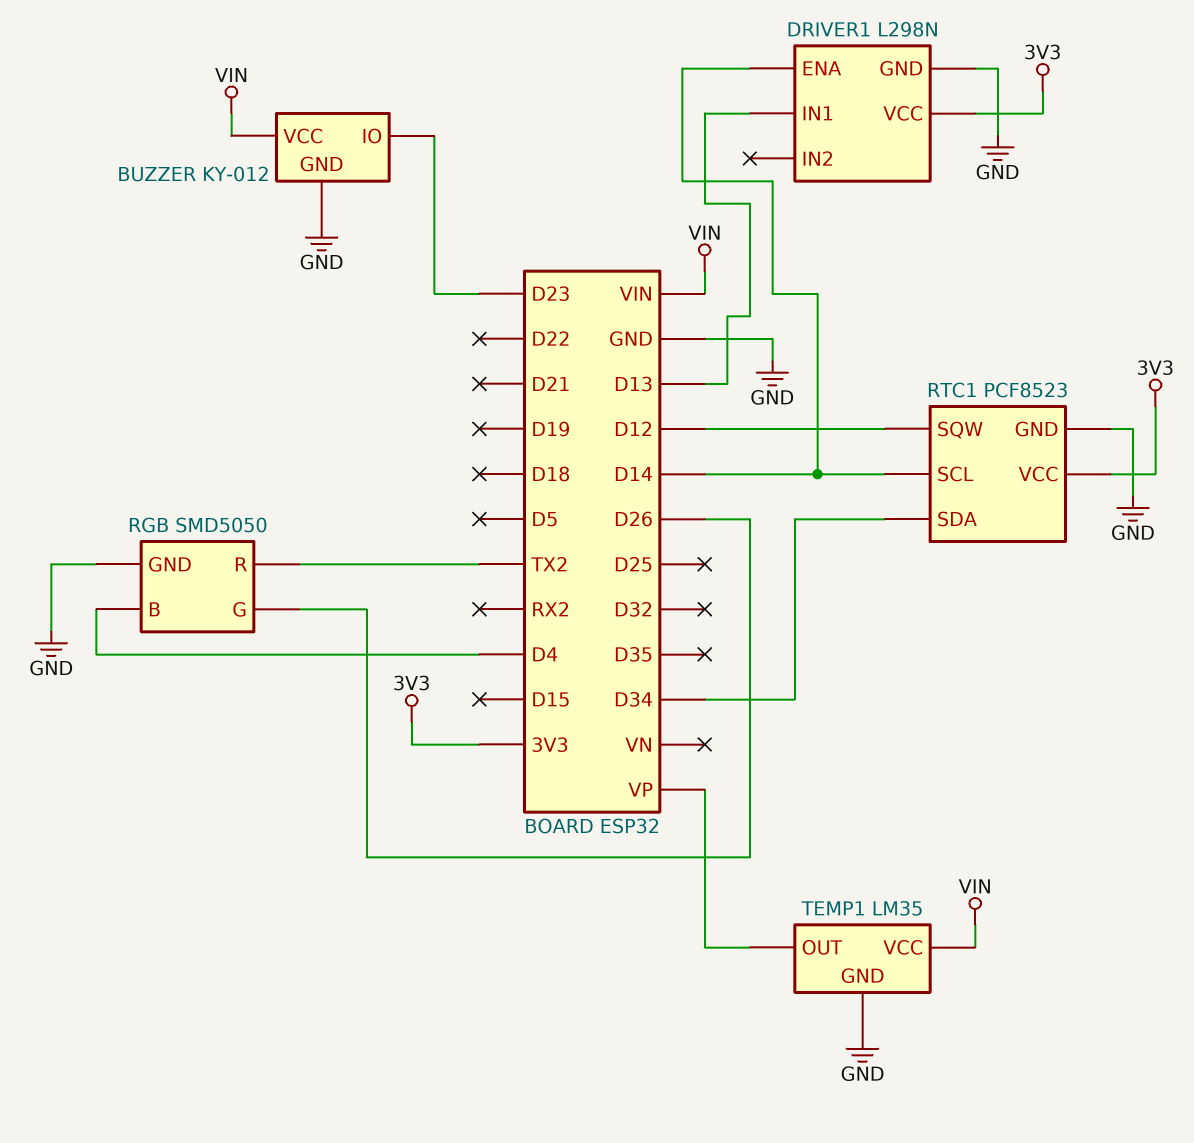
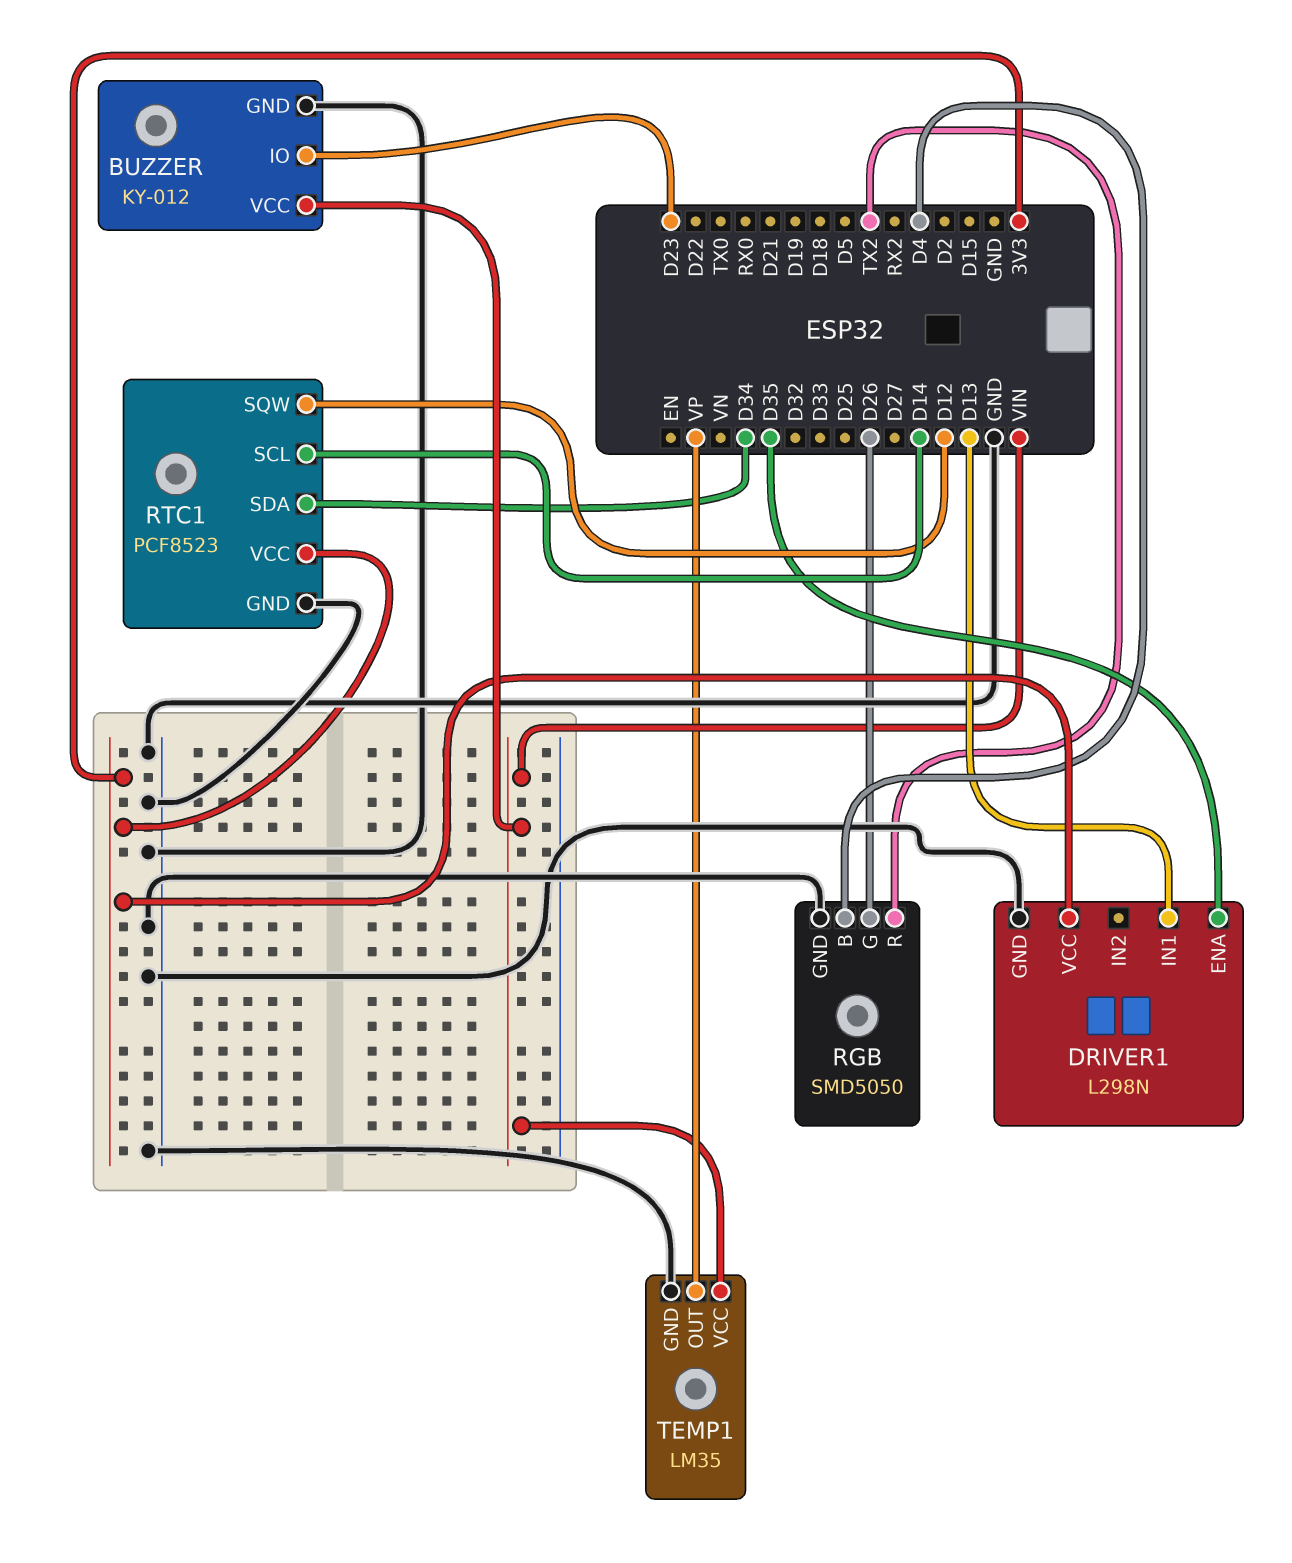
DRIVER1 pin ENA: D14 -> D35

